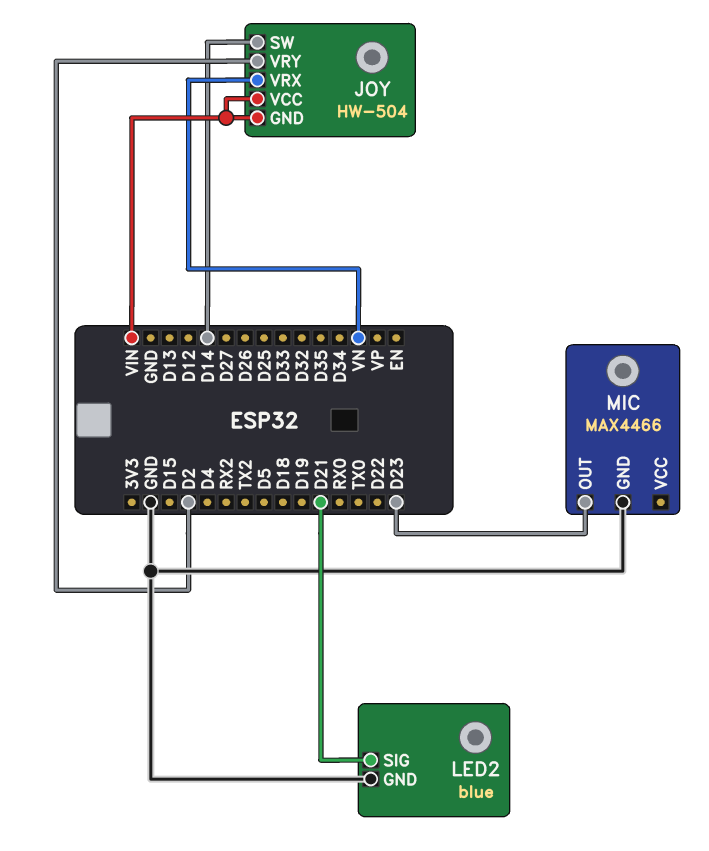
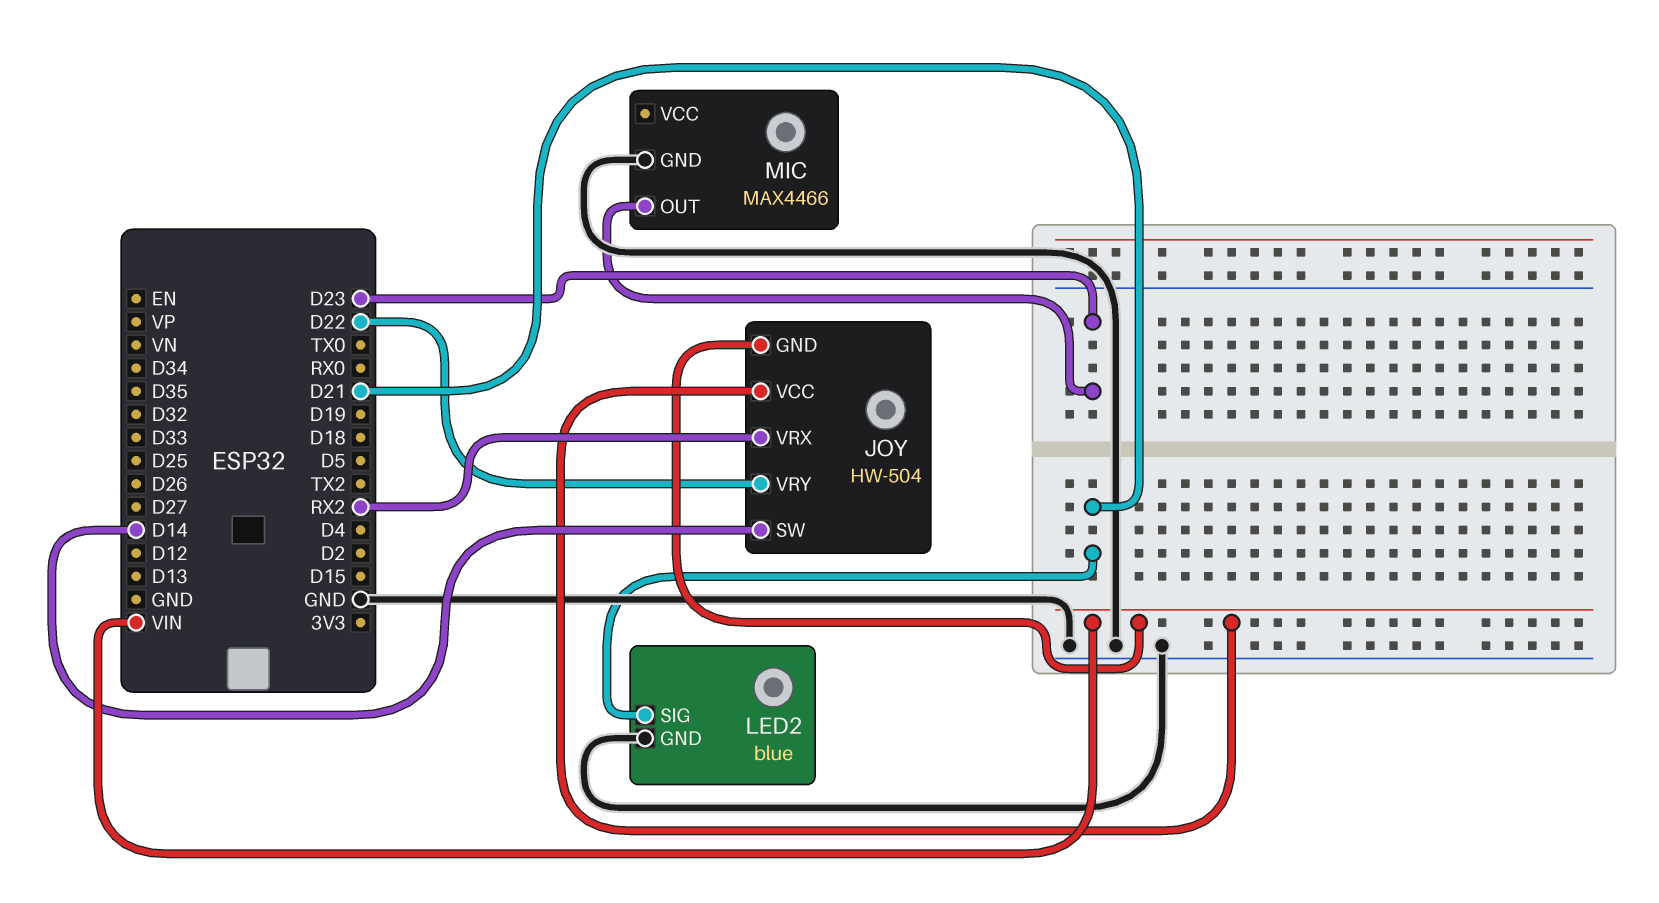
JOY pin VRX: VN -> RX2
JOY pin VRY: D2 -> D22

